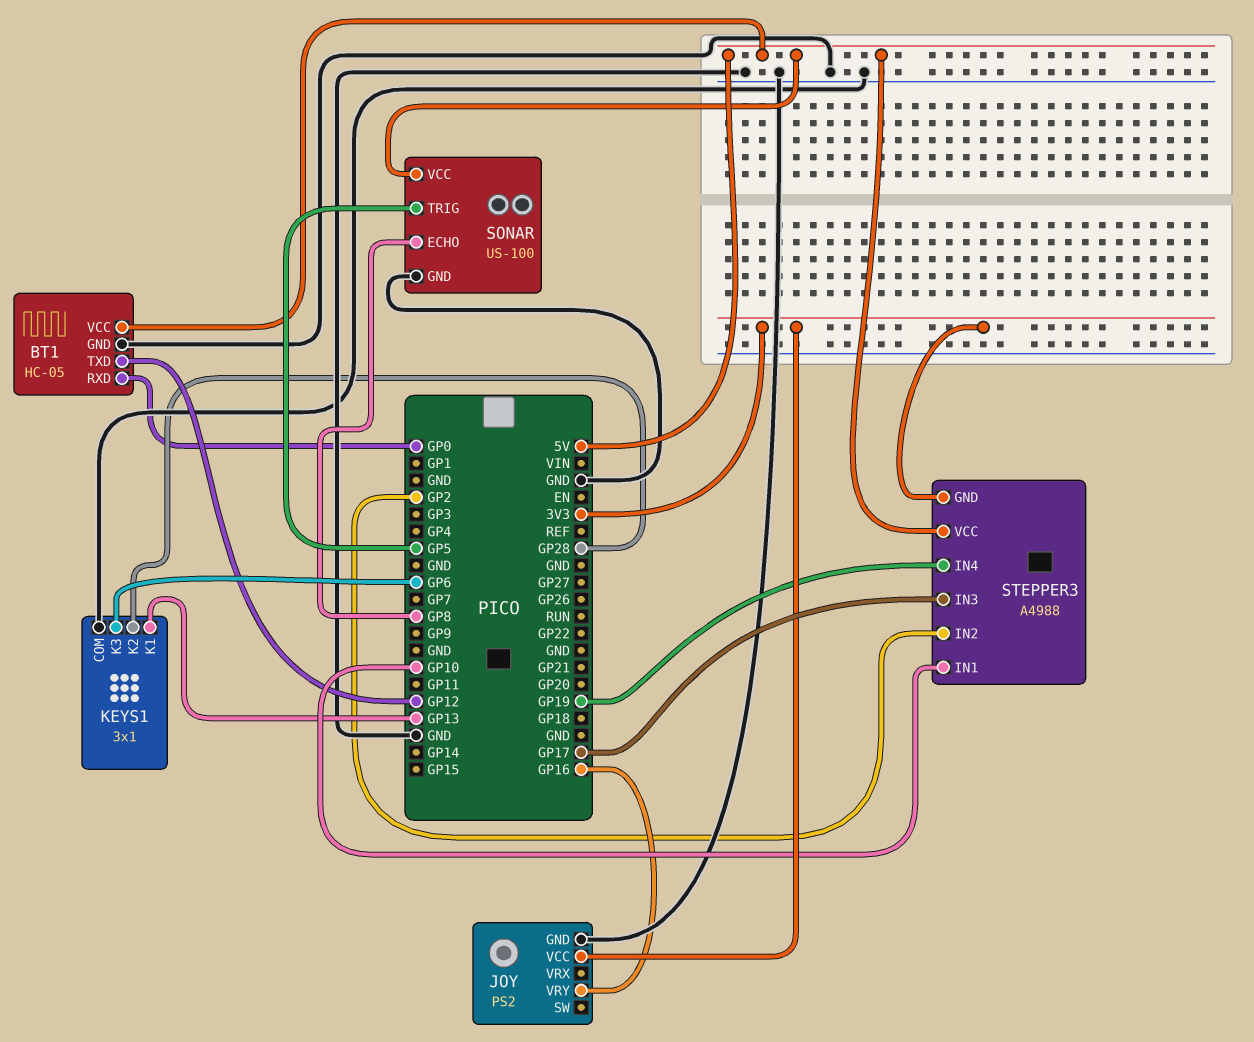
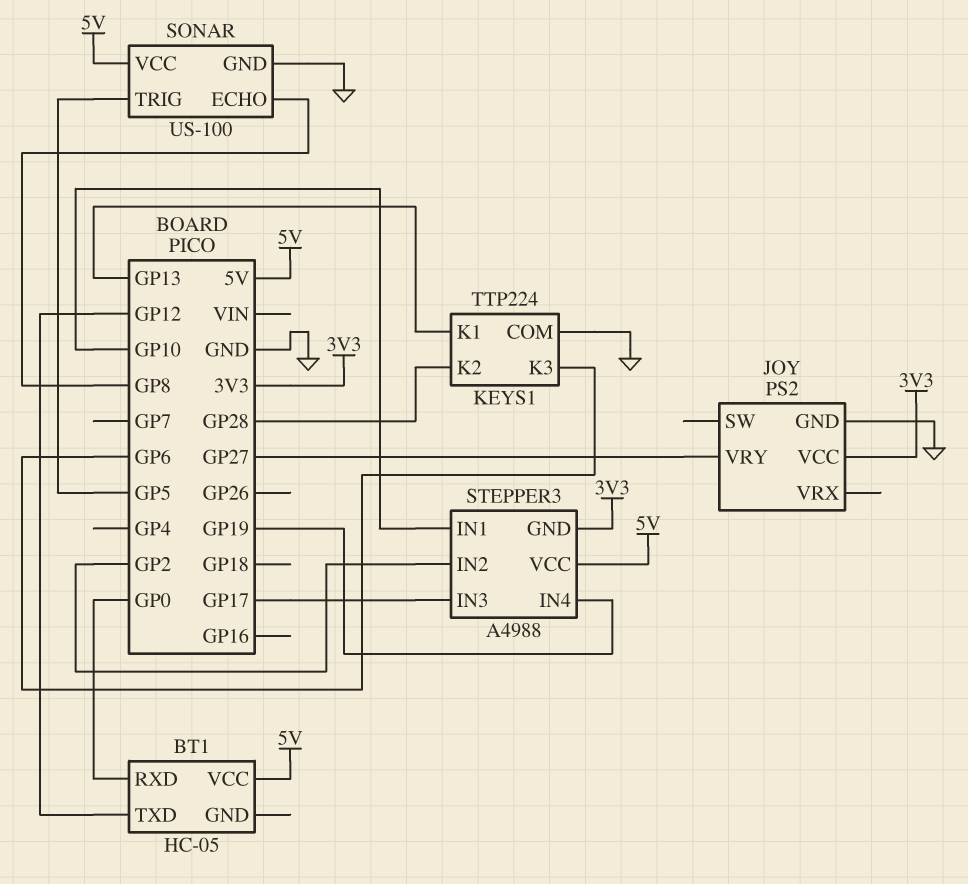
BT1 pin GND: GND -> none
JOY pin VRY: GP16 -> GP27
KEYS1: 3x1 -> TTP224

